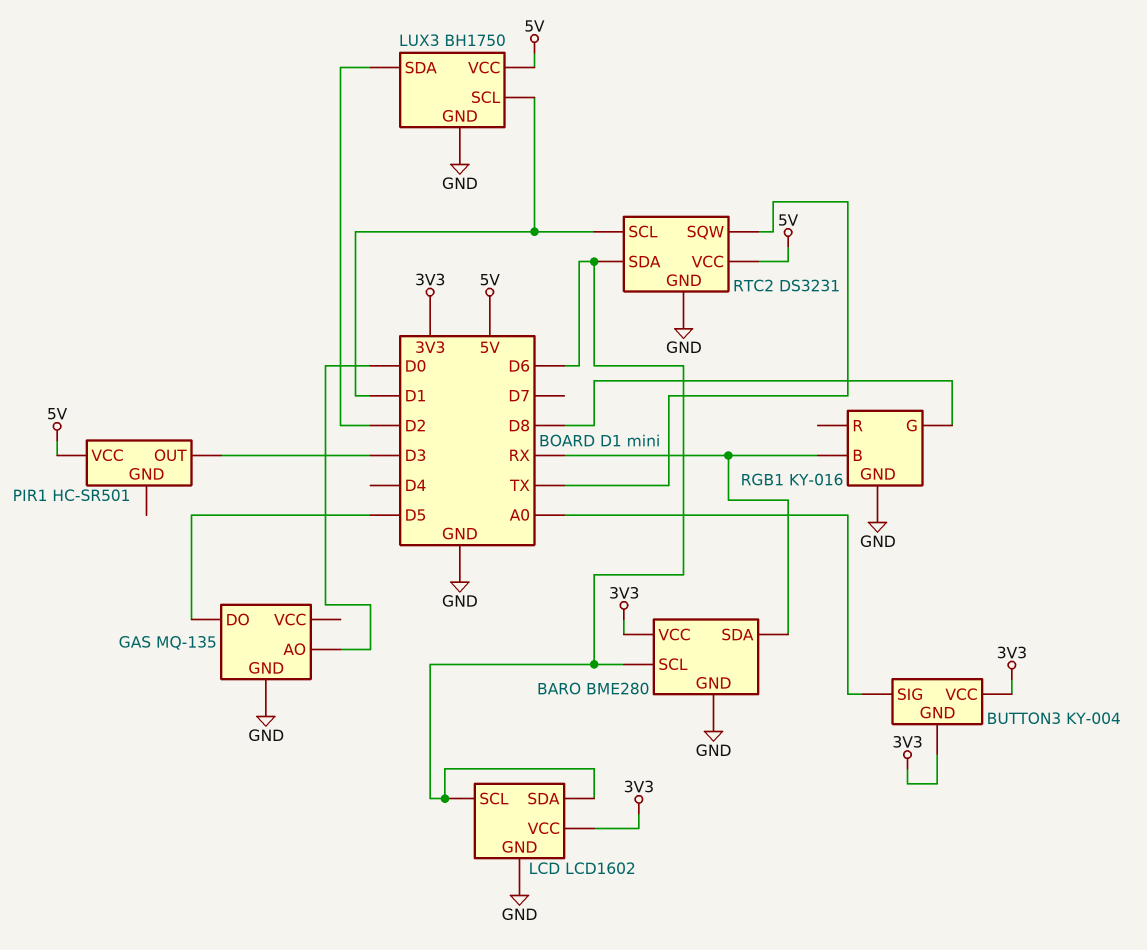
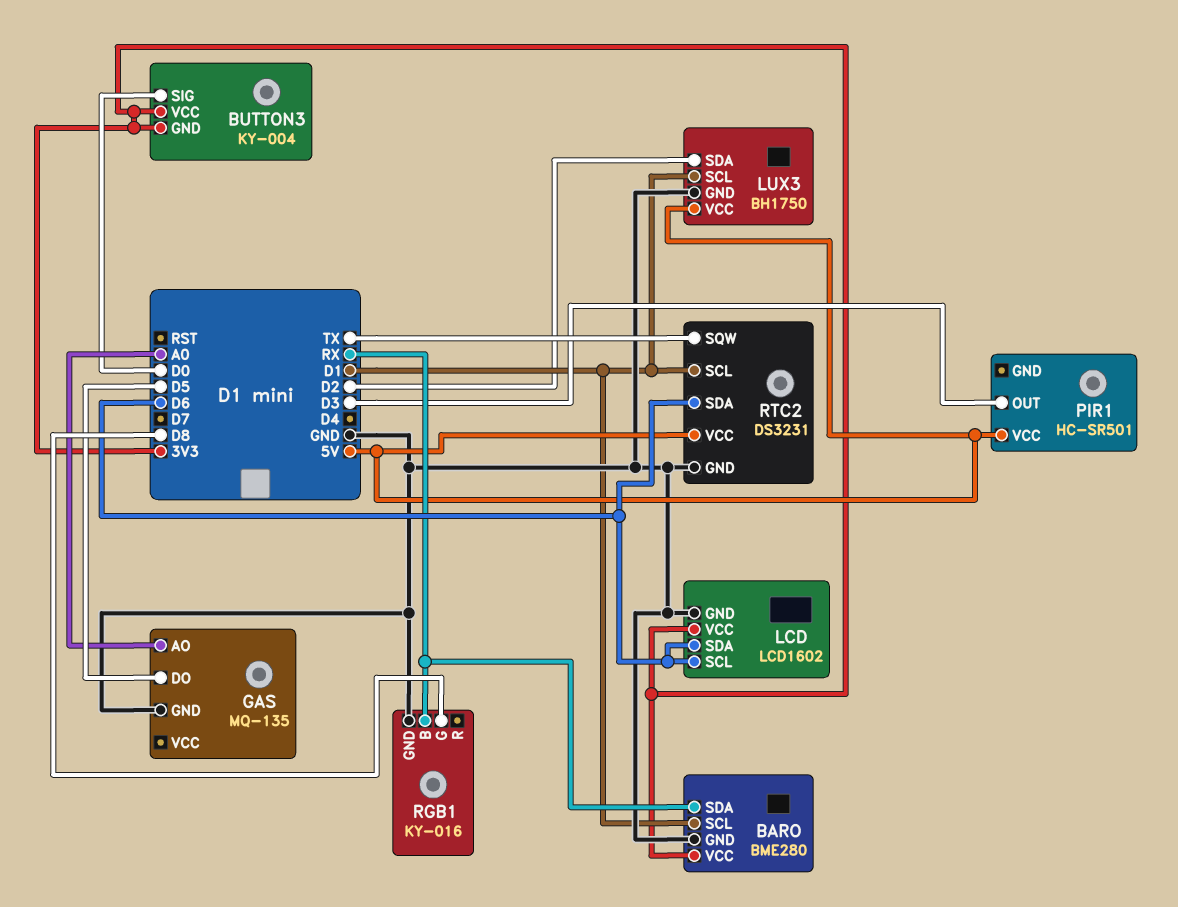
BARO pin SCL: D6 -> D1
BUTTON3 pin SIG: A0 -> D0
GAS pin AO: D0 -> A0

